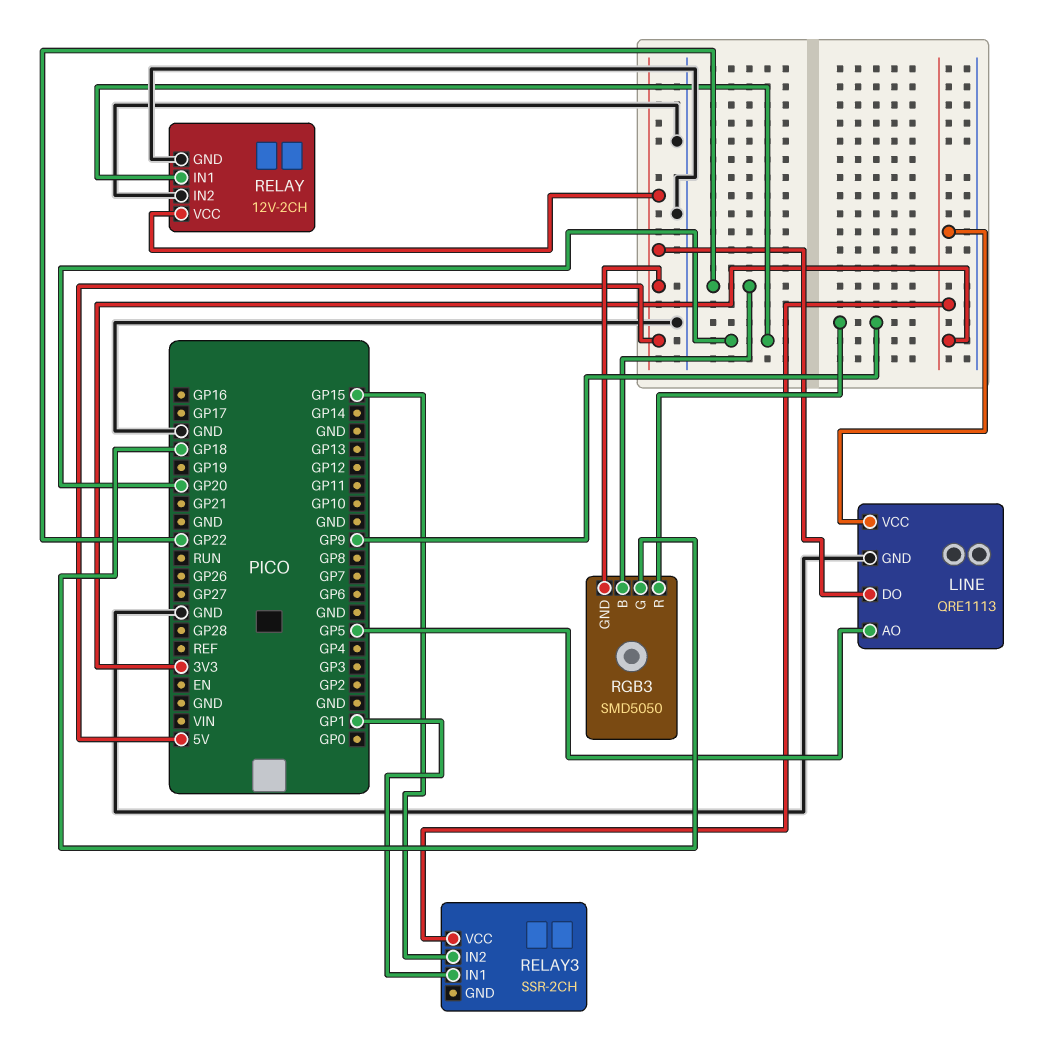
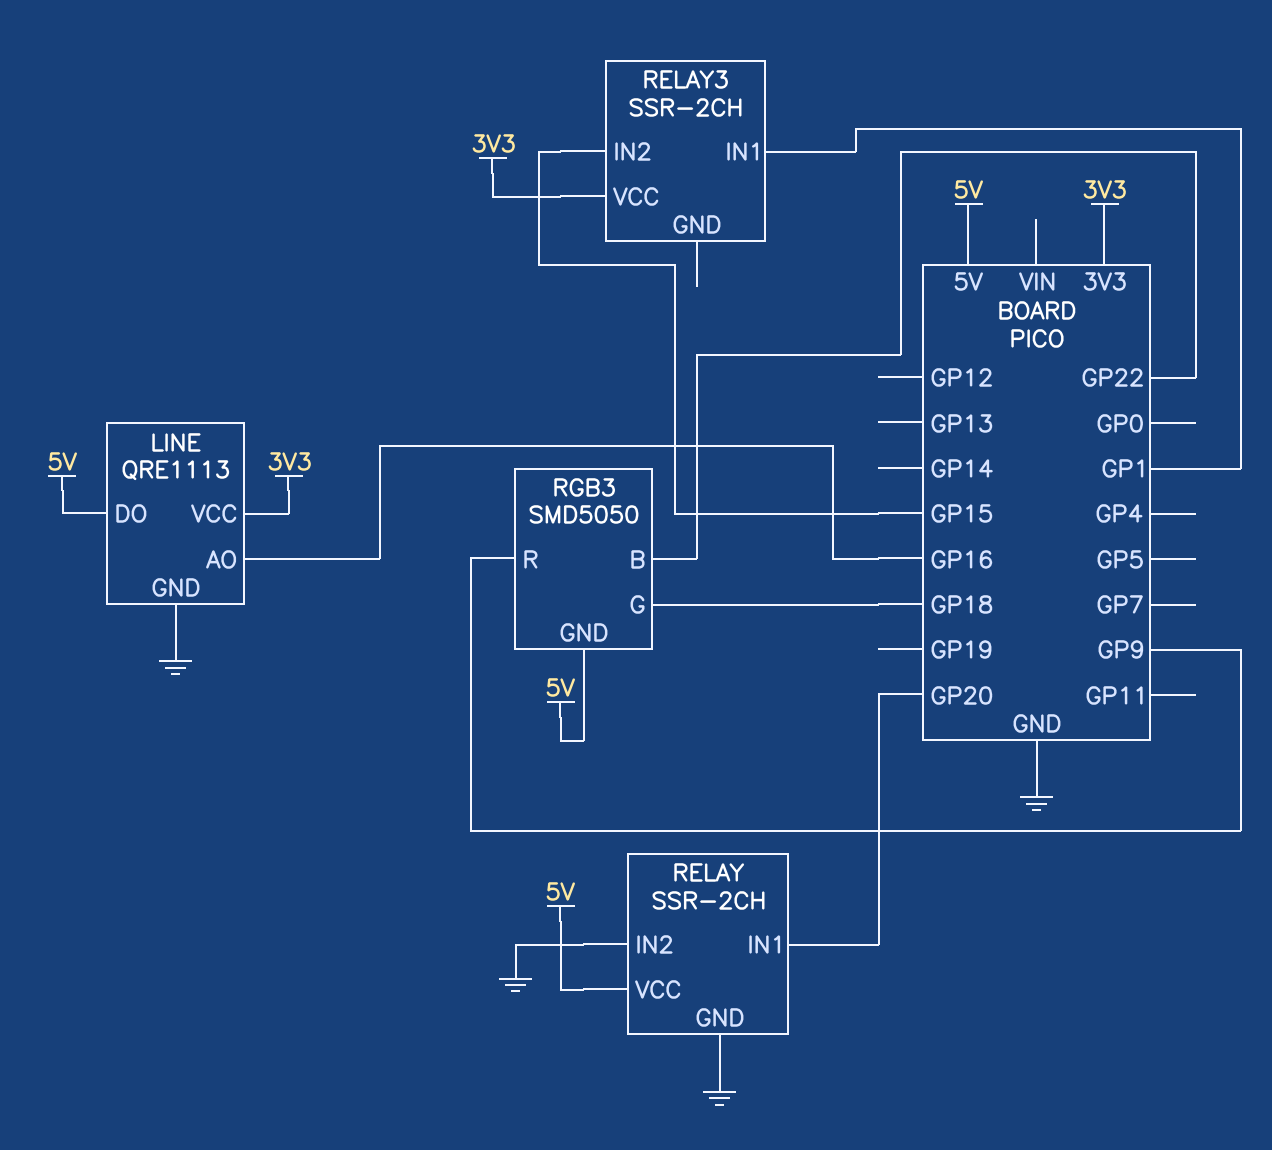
LINE pin AO: GP5 -> GP16
RELAY: 12V-2CH -> SSR-2CH

